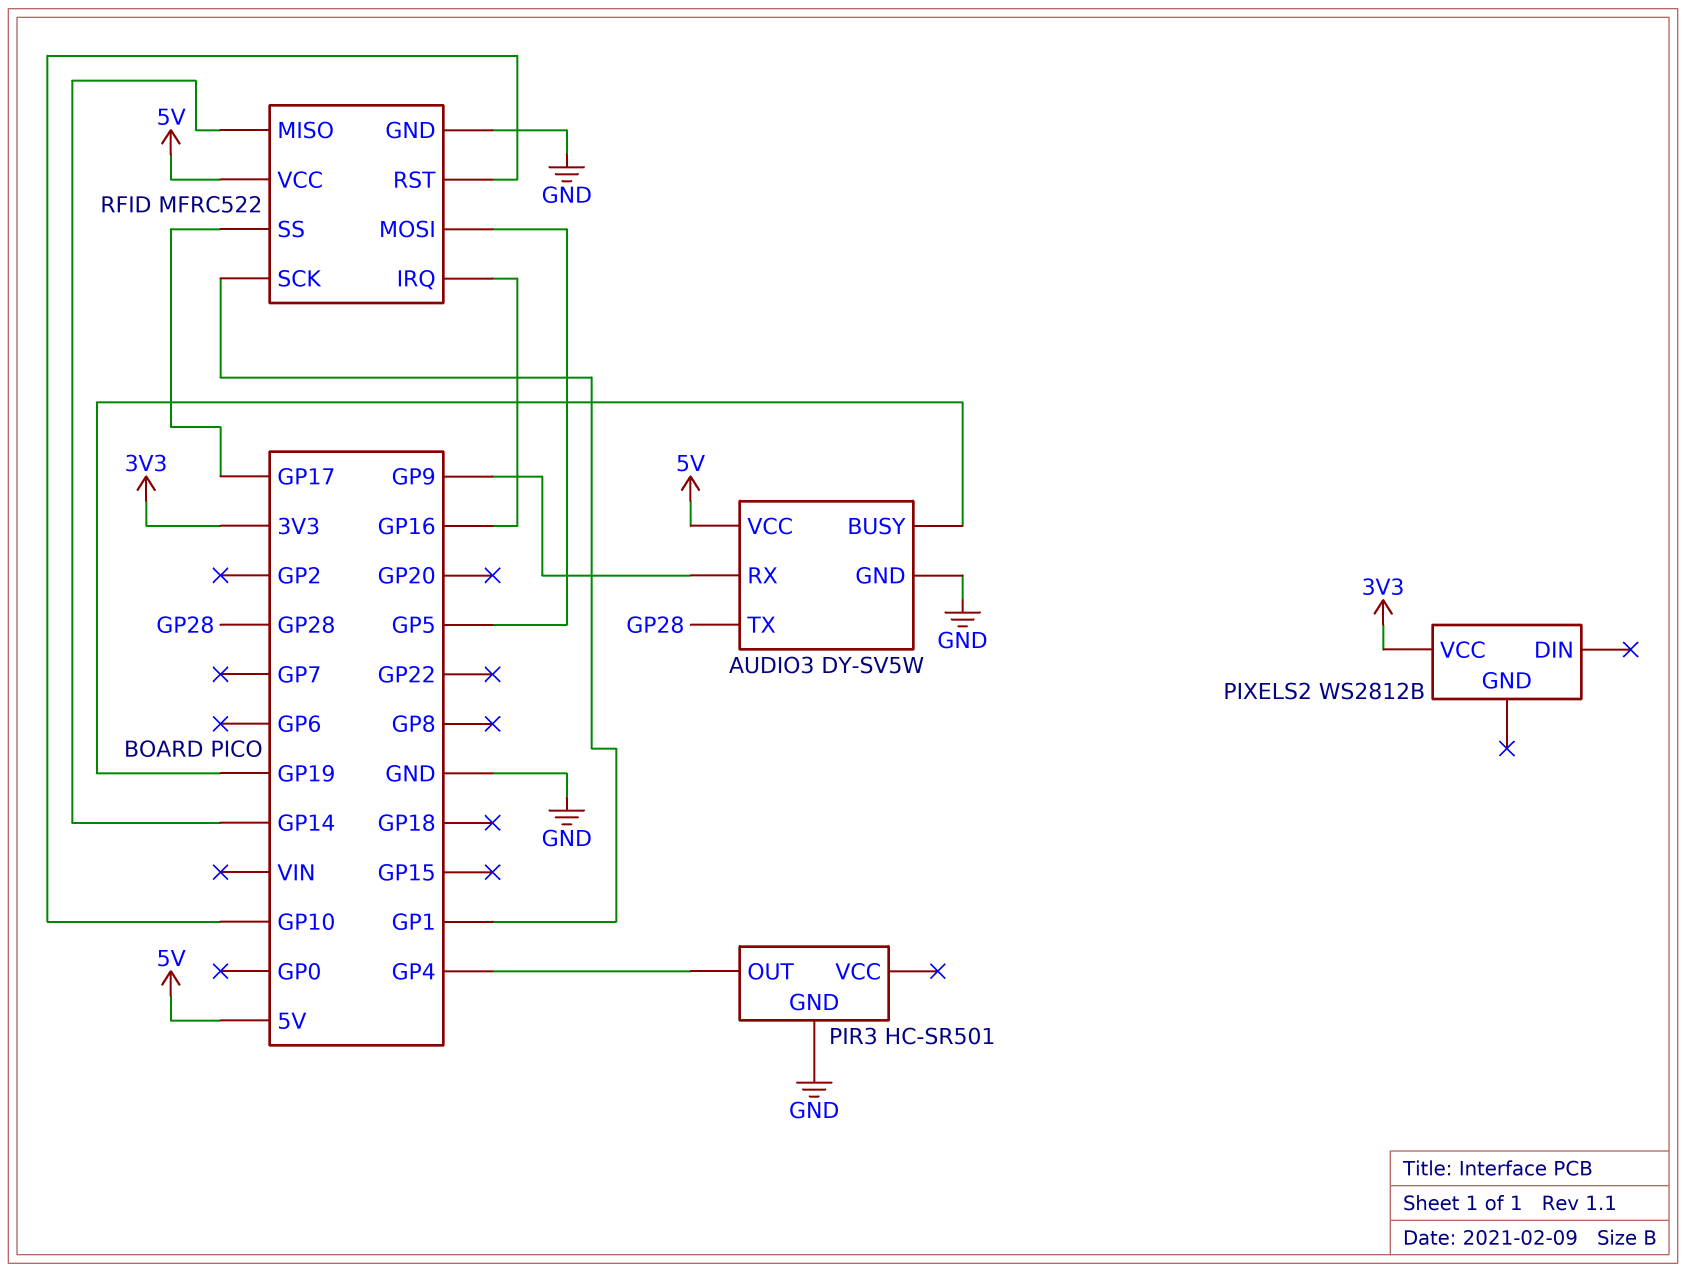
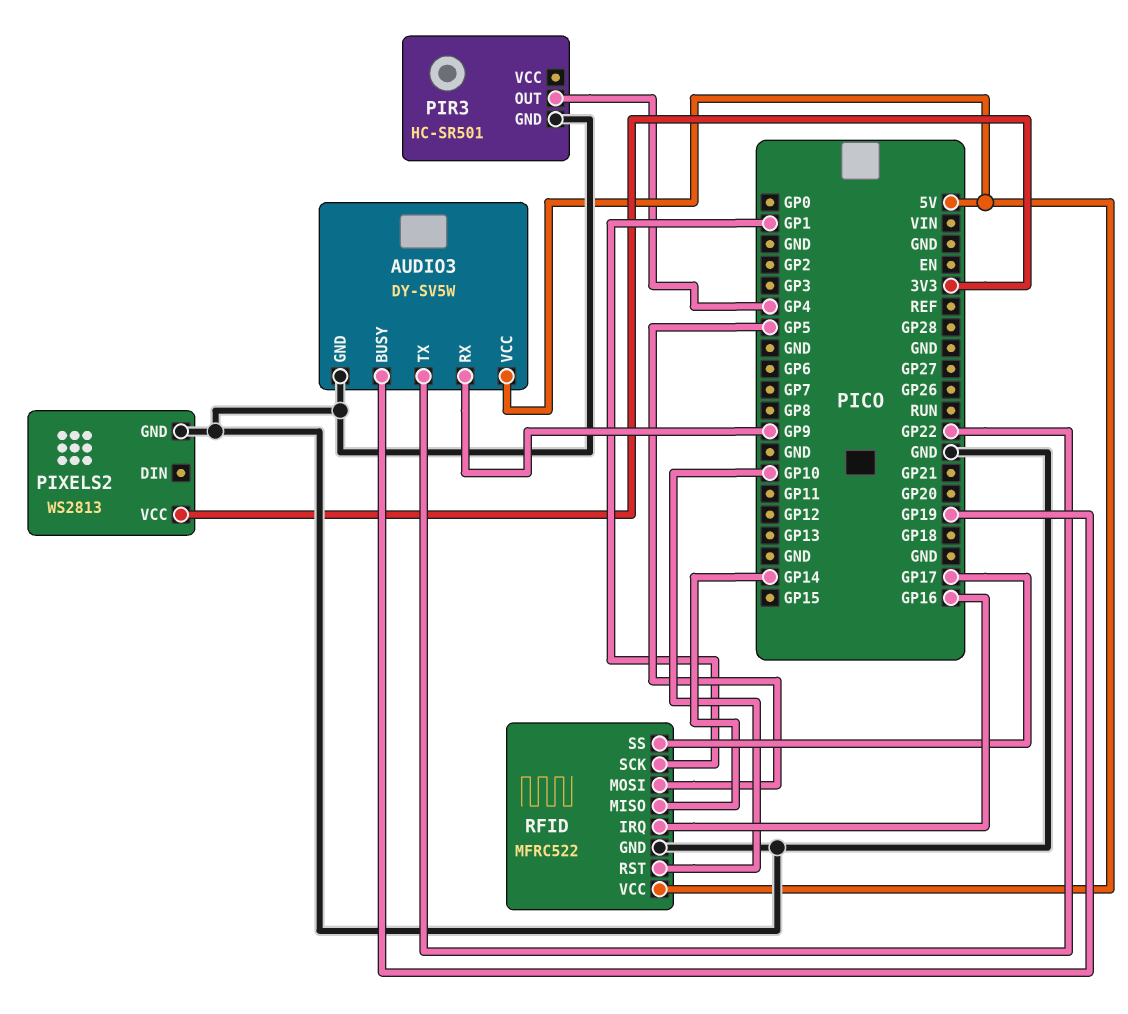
AUDIO3 pin TX: GP28 -> GP22
PIXELS2: WS2812B -> WS2813
PIXELS2 pin GND: none -> GND

